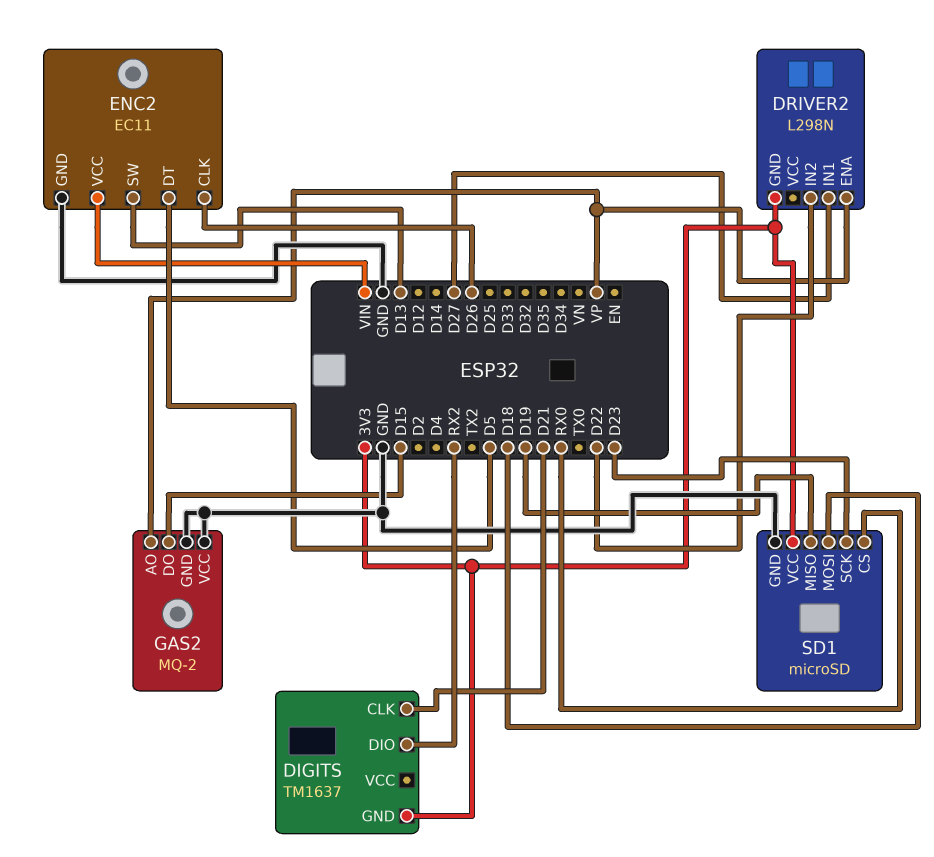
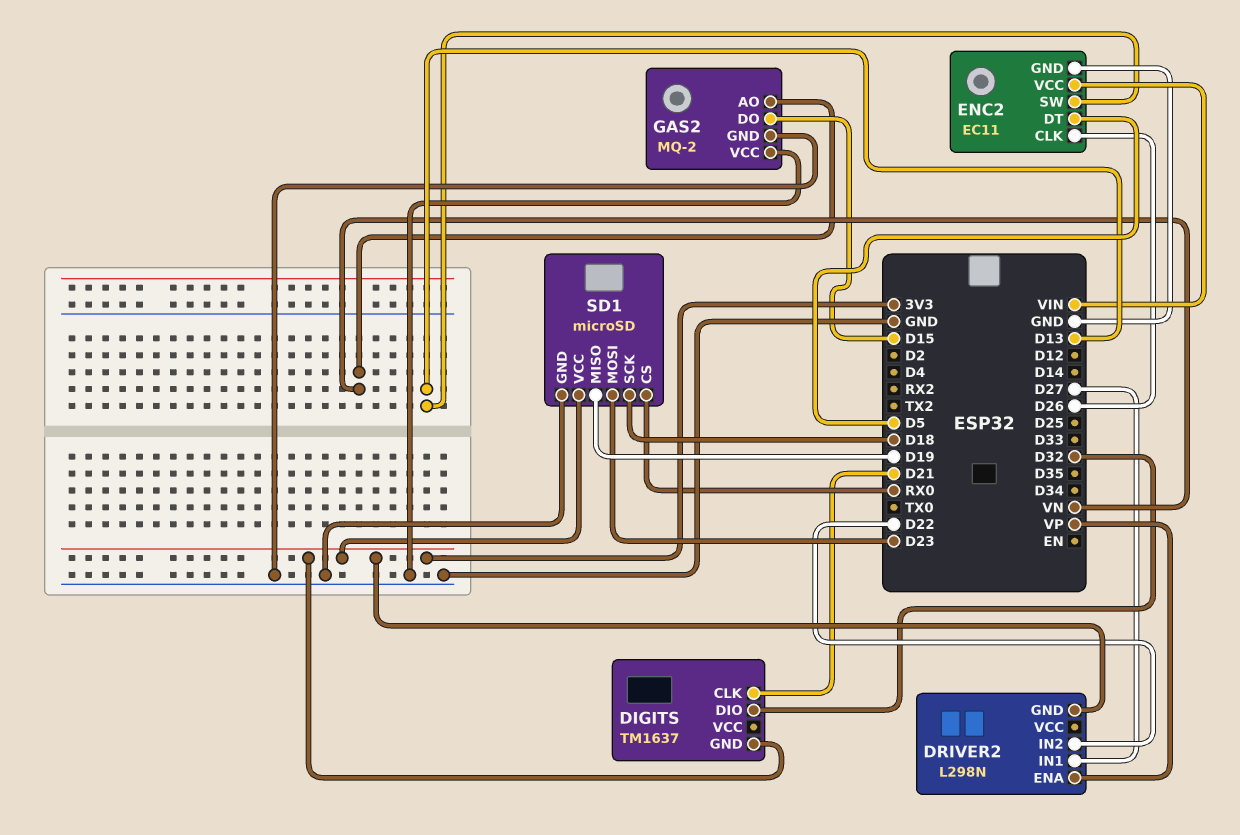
DIGITS pin DIO: RX2 -> D32
GAS2 pin AO: VP -> VN
SD1 pin MOSI: D18 -> D23
SD1 pin SCK: D23 -> D18

